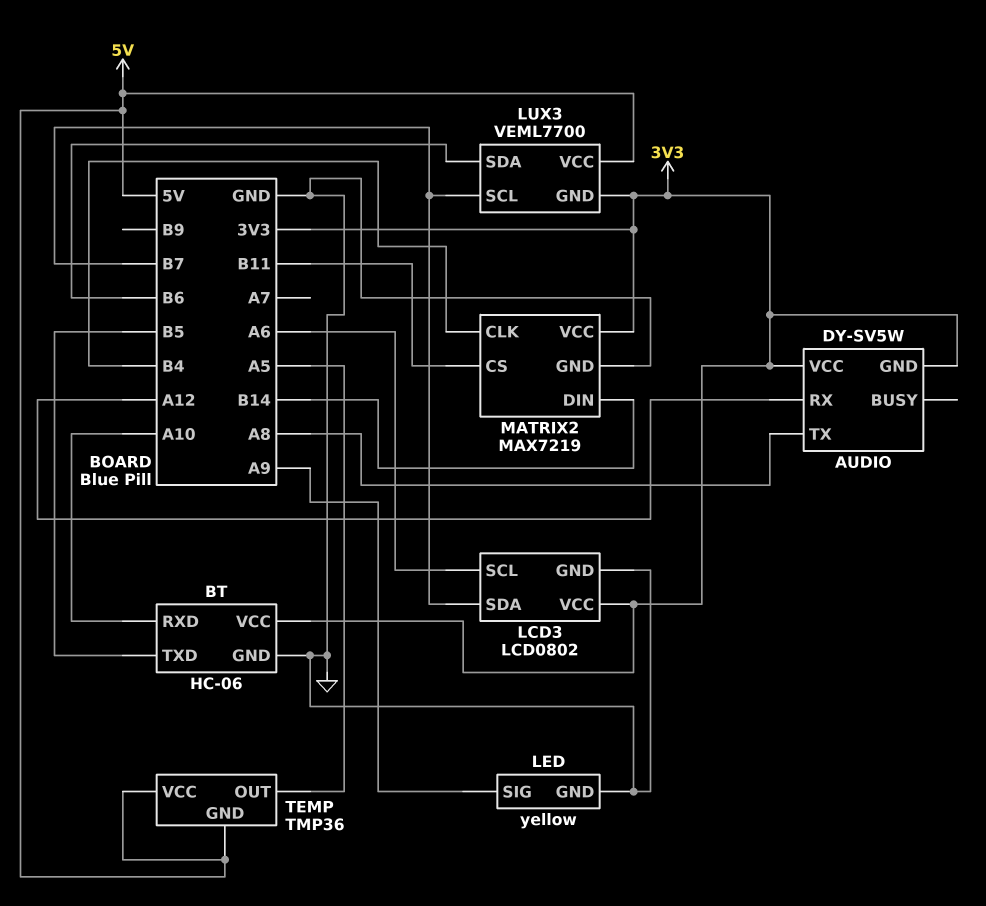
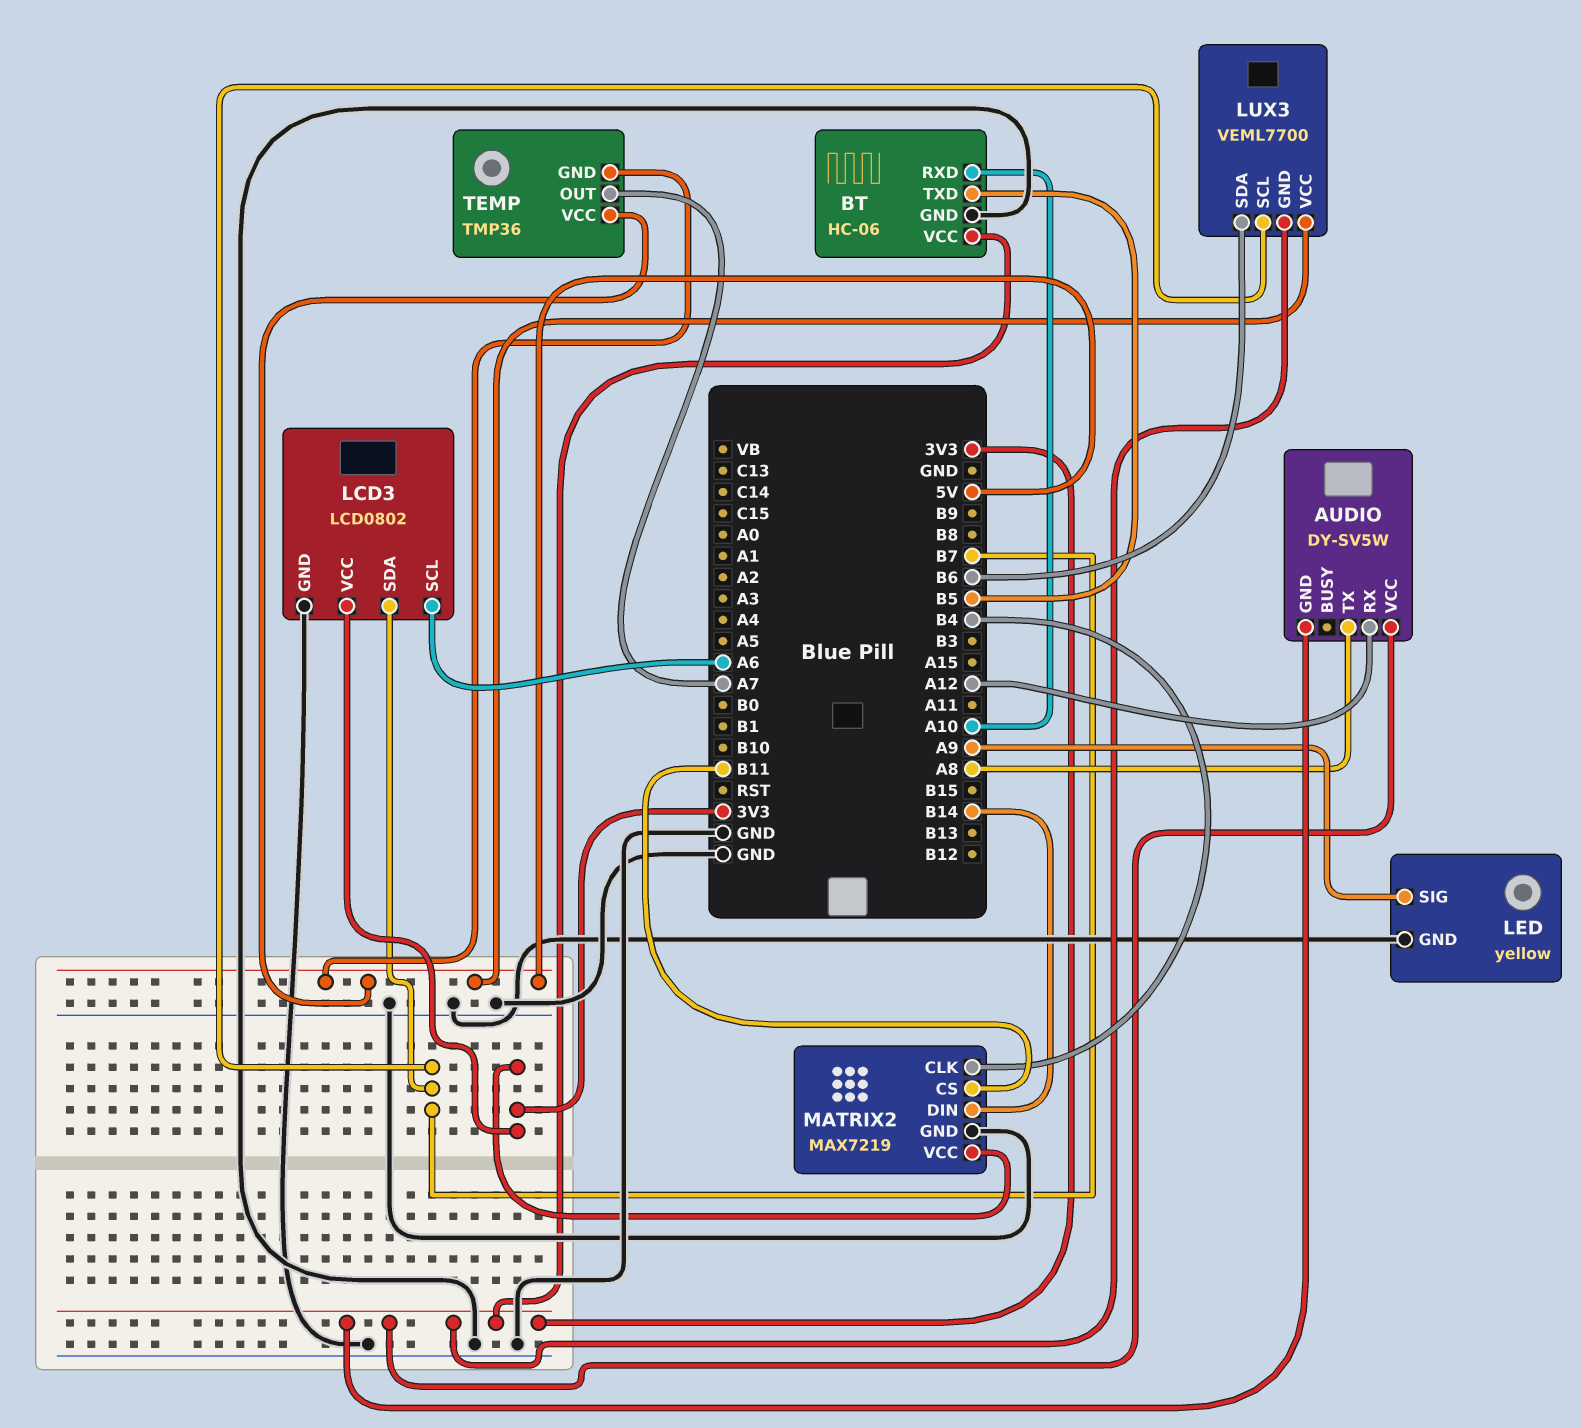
TEMP pin OUT: A5 -> A7

